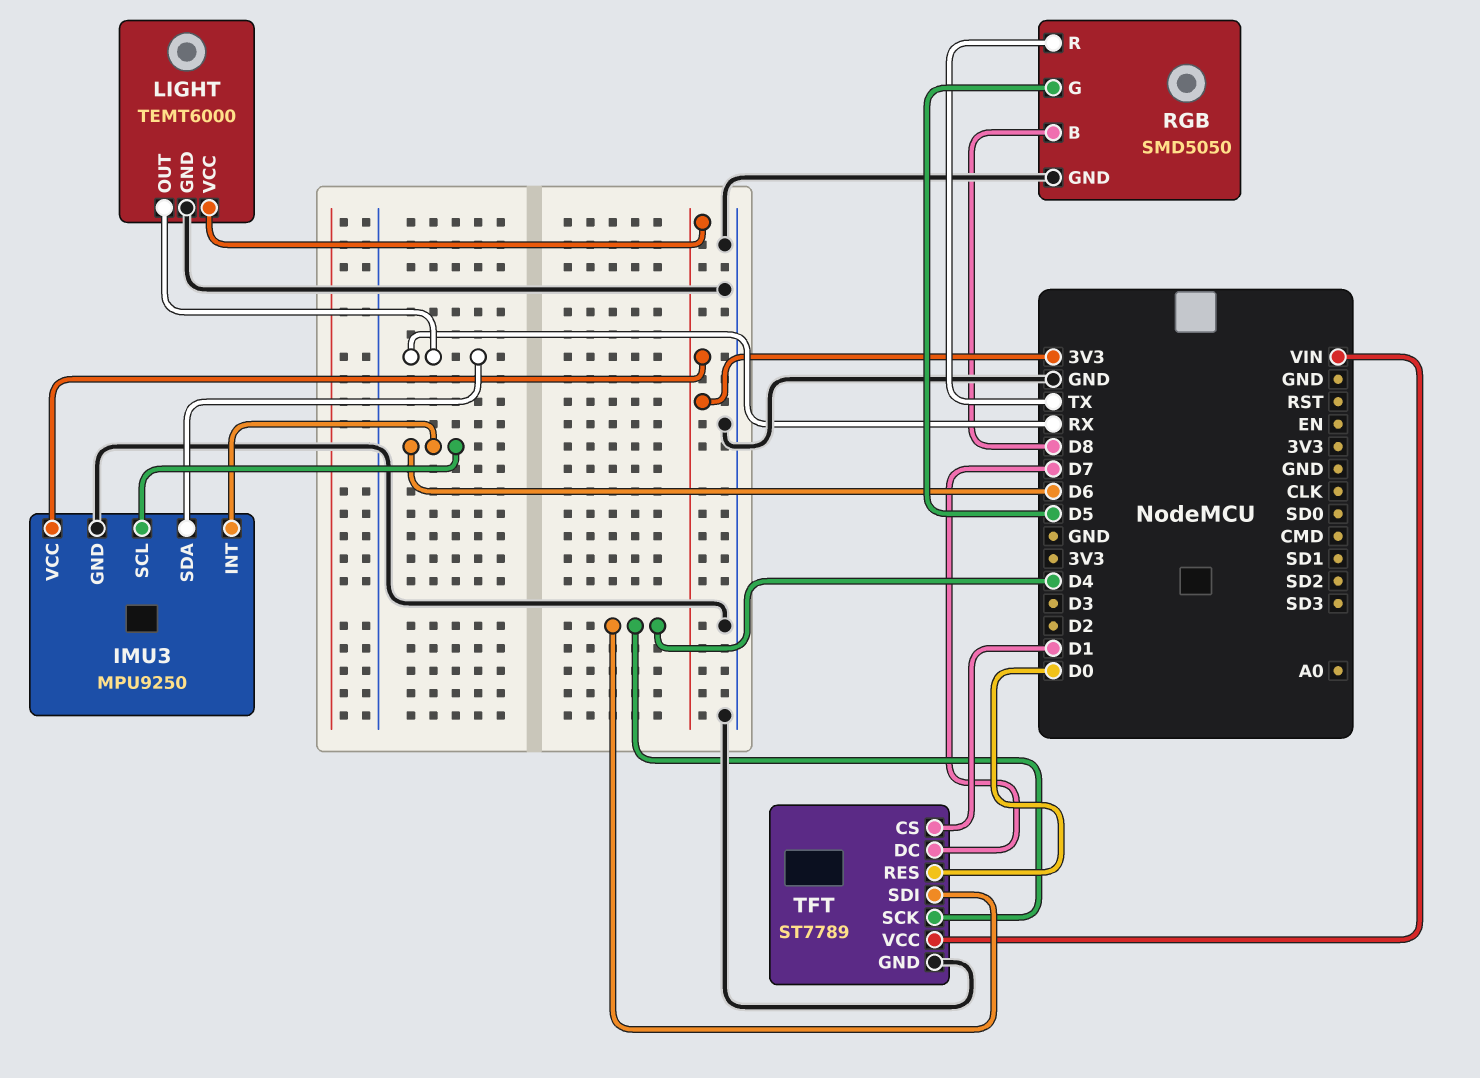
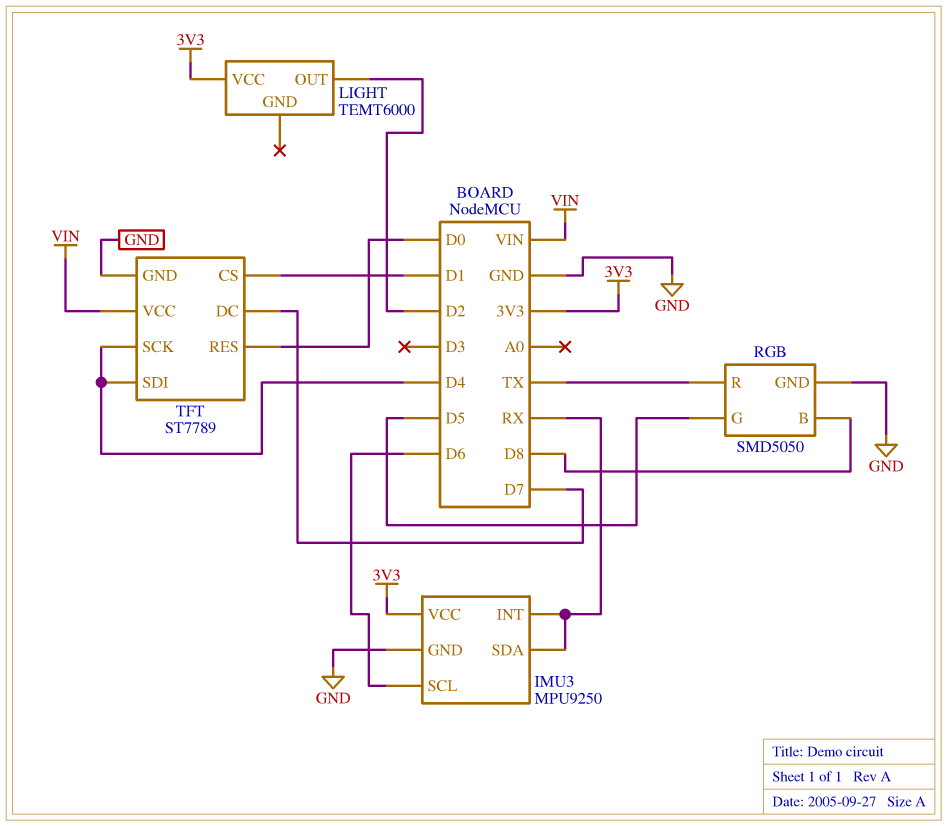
IMU3 pin INT: D6 -> RX
LIGHT pin GND: GND -> none
LIGHT pin OUT: RX -> D2

